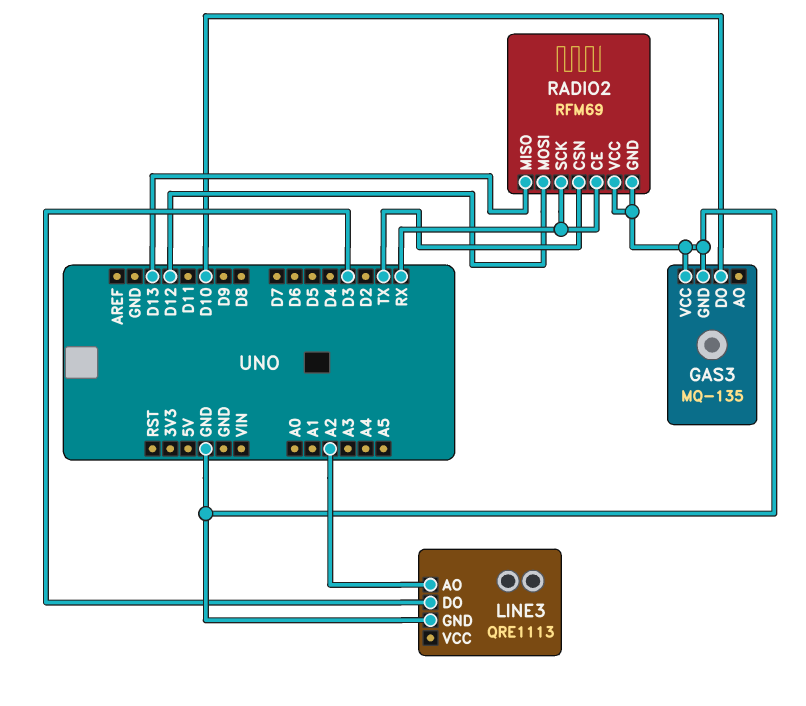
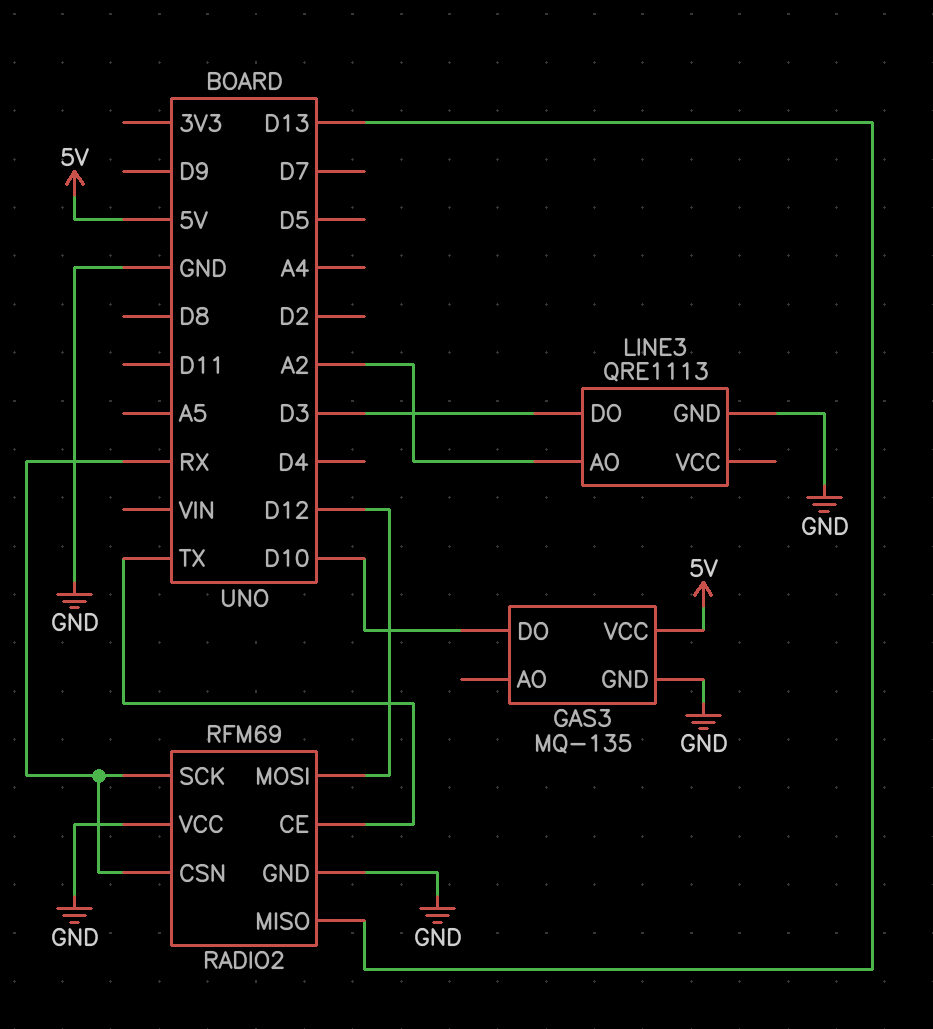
GAS3 pin VCC: GND -> 5V
RADIO2 pin CE: RX -> TX
RADIO2 pin CSN: TX -> RX

